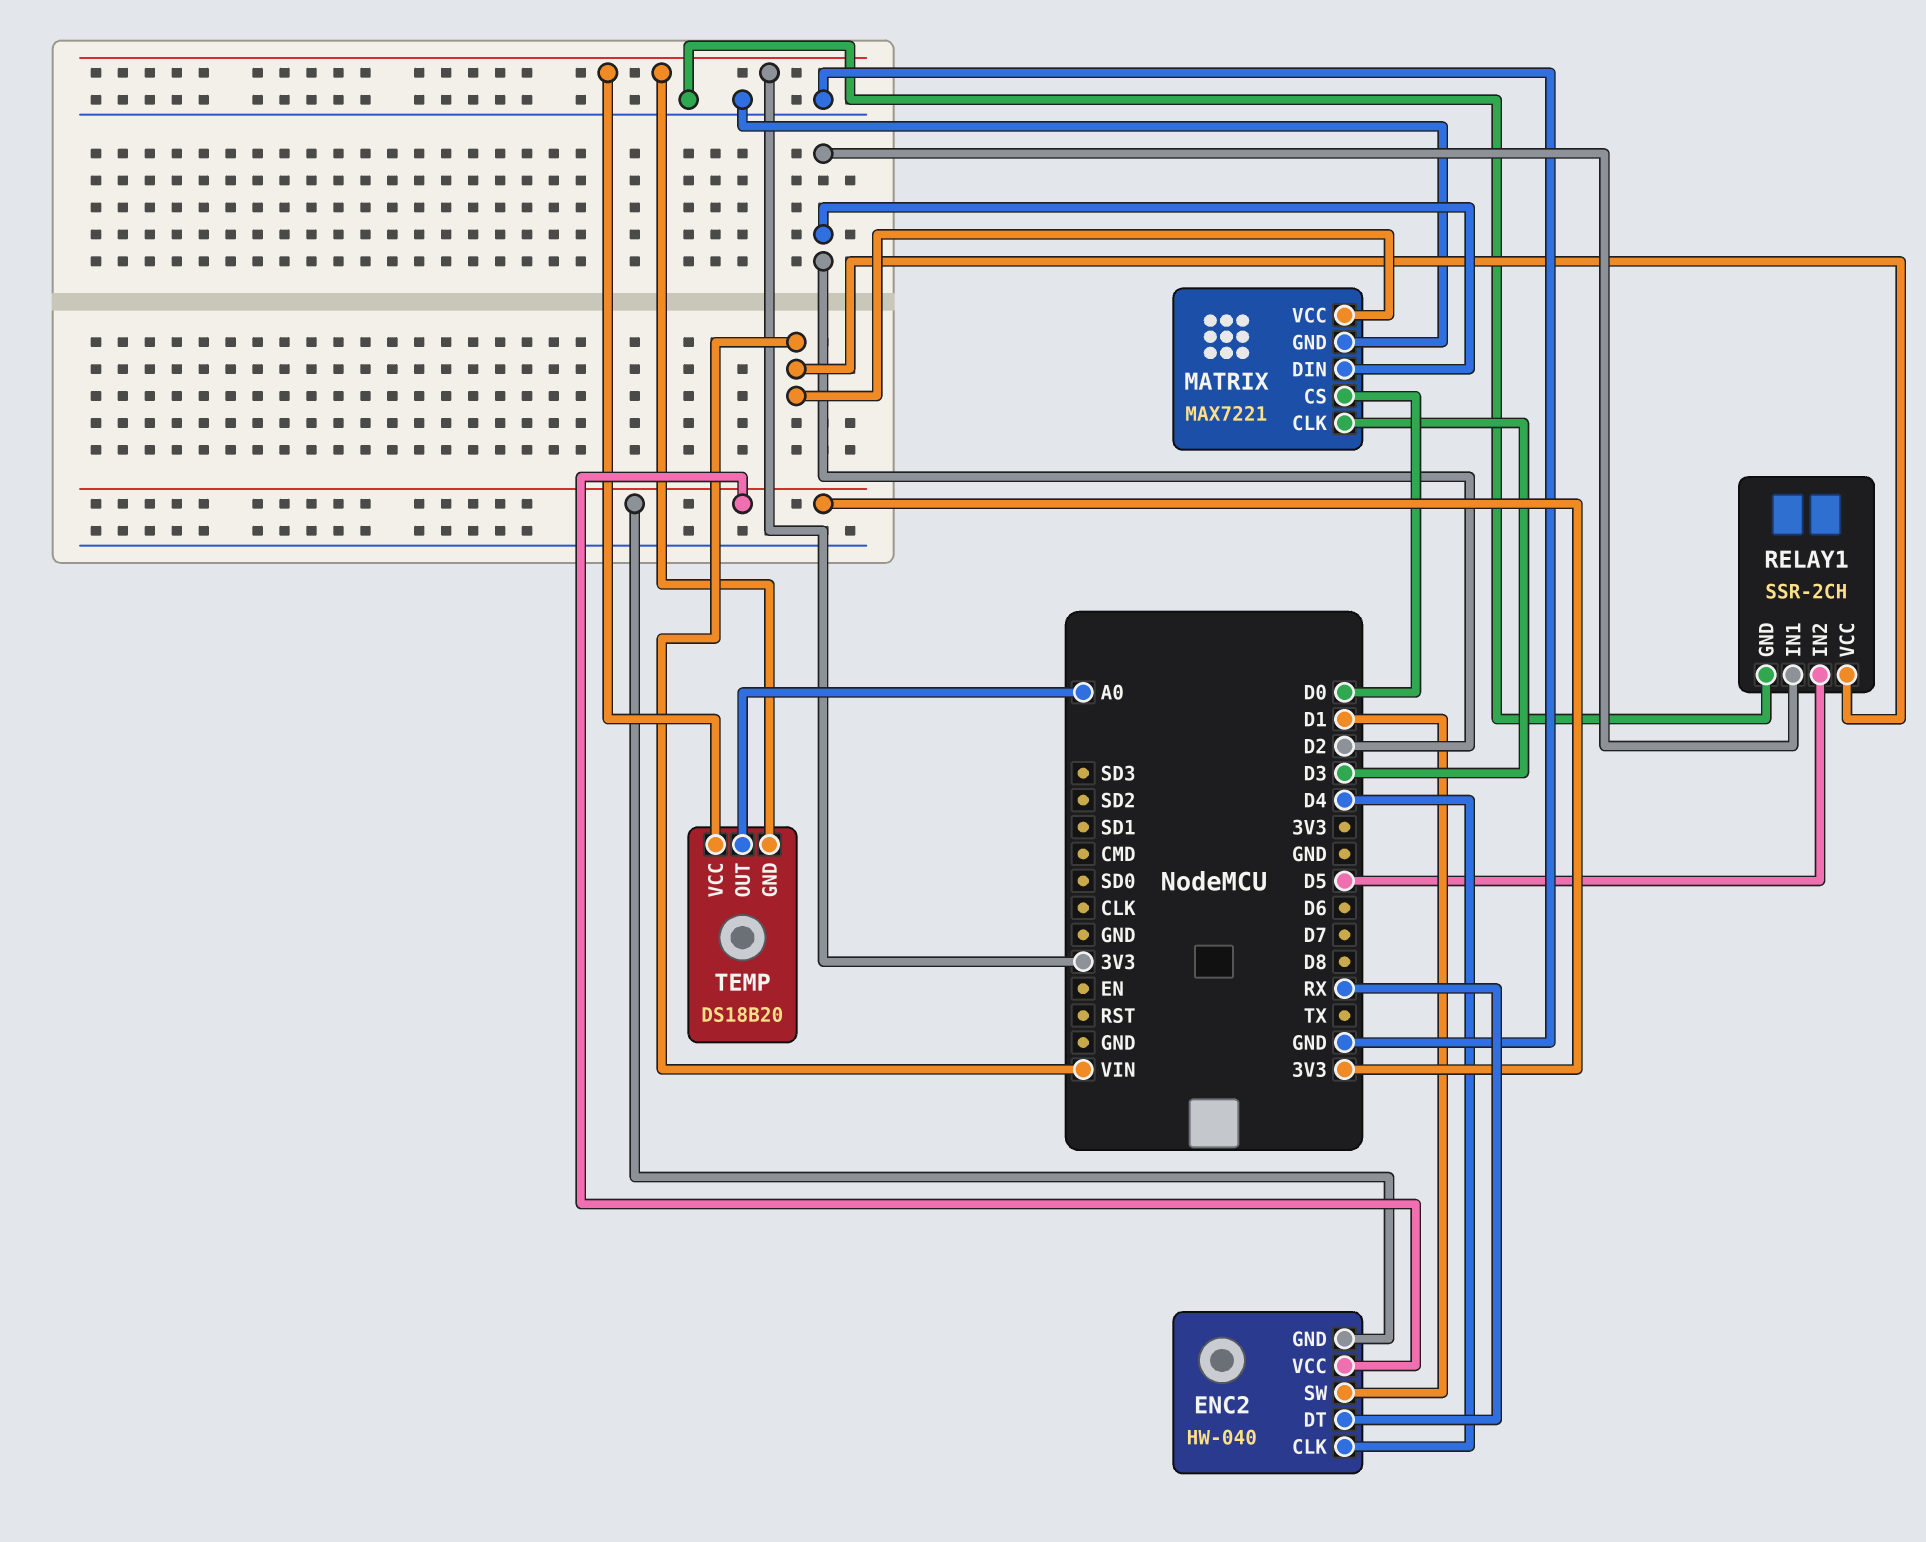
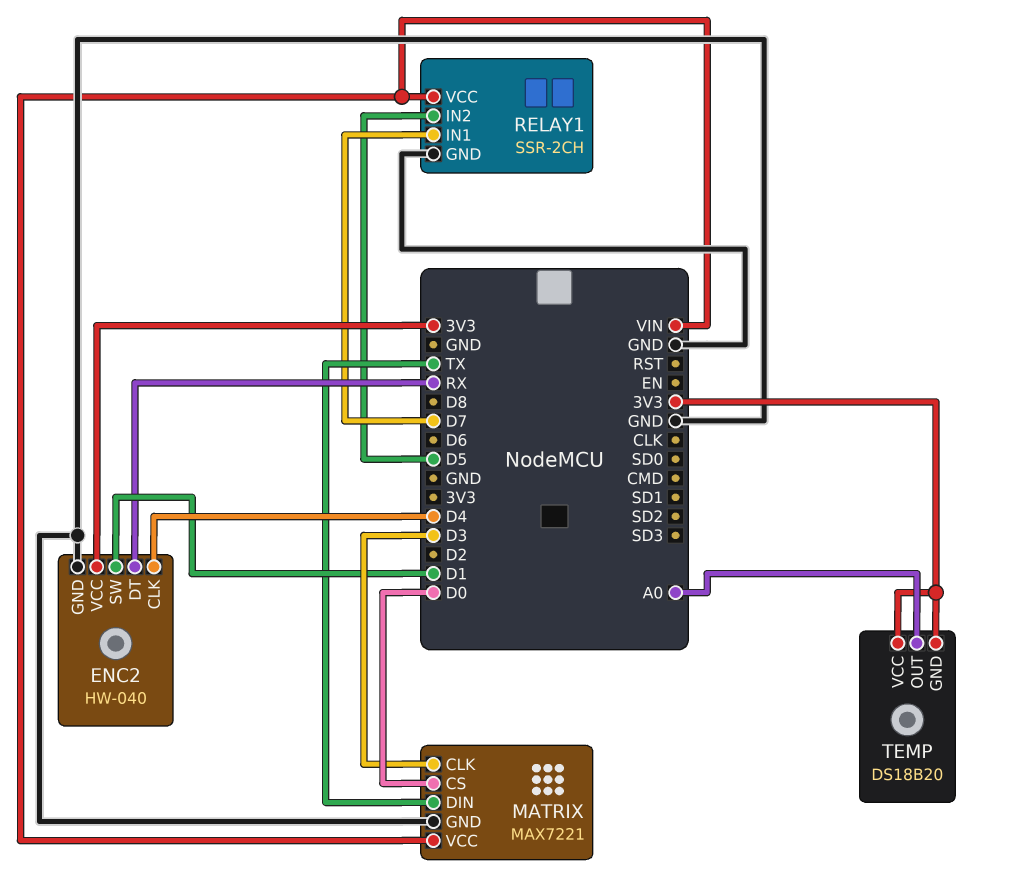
ENC2 pin GND: 3V3 -> GND
MATRIX pin DIN: D2 -> TX
RELAY1 pin IN1: D2 -> D7

